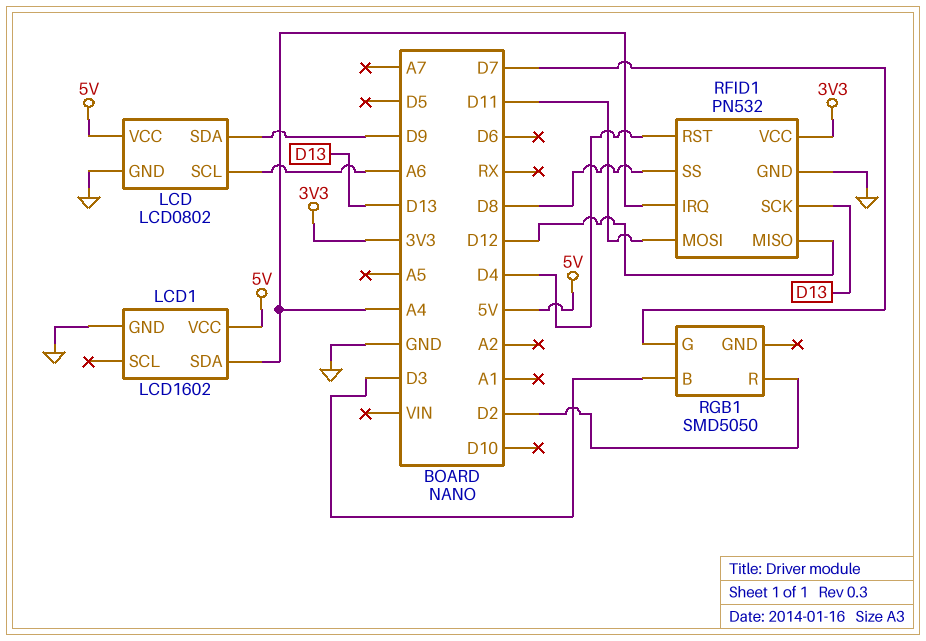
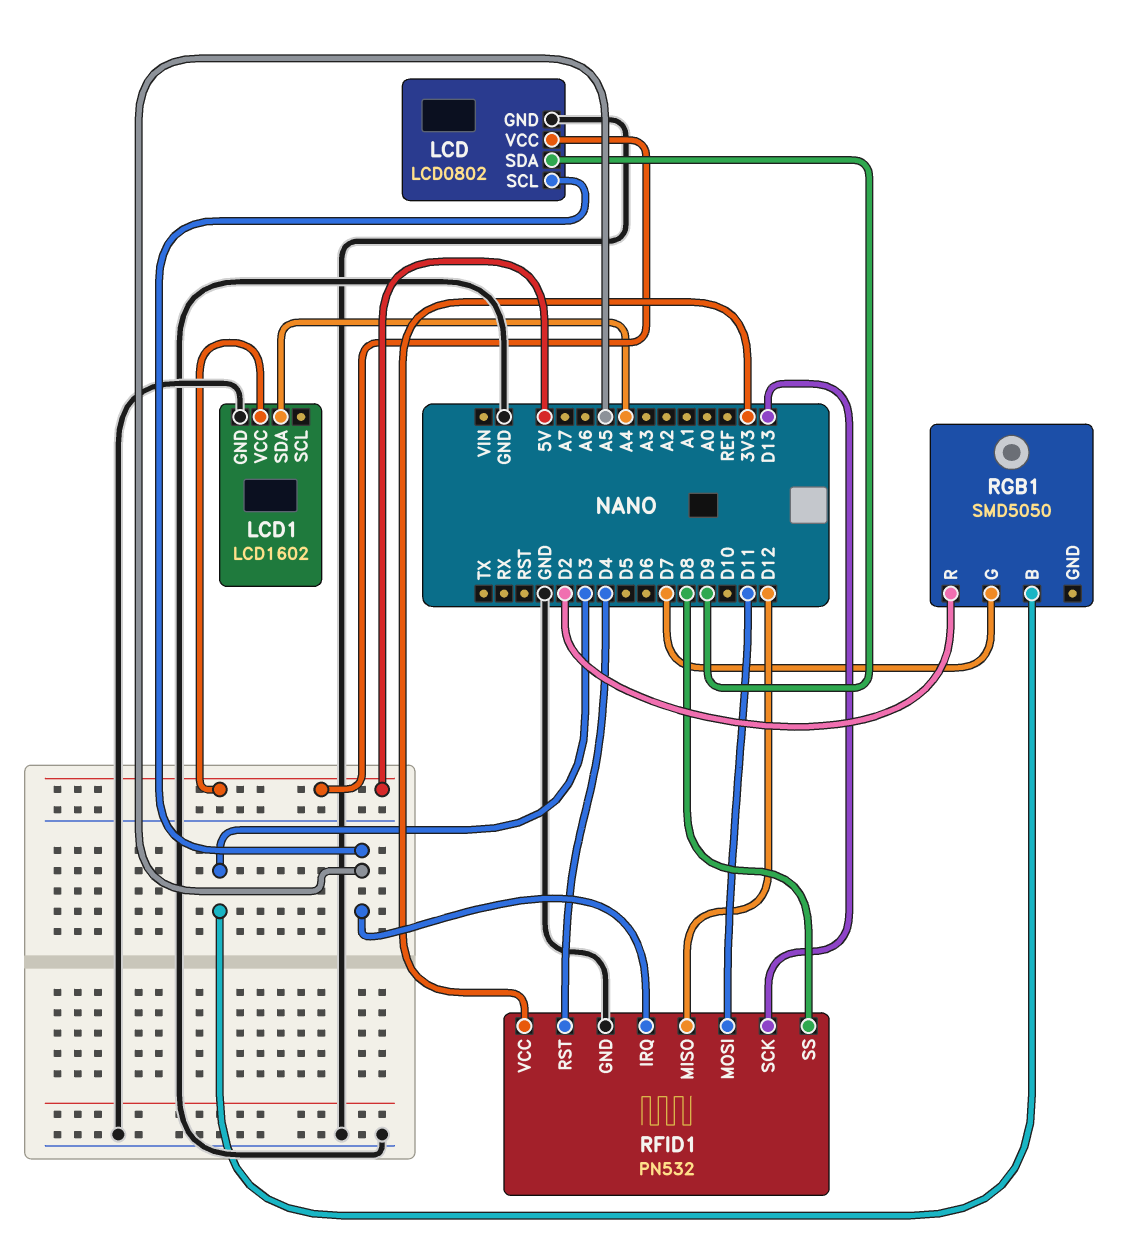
LCD pin SCL: A6 -> A5
RFID1 pin IRQ: A4 -> A5

